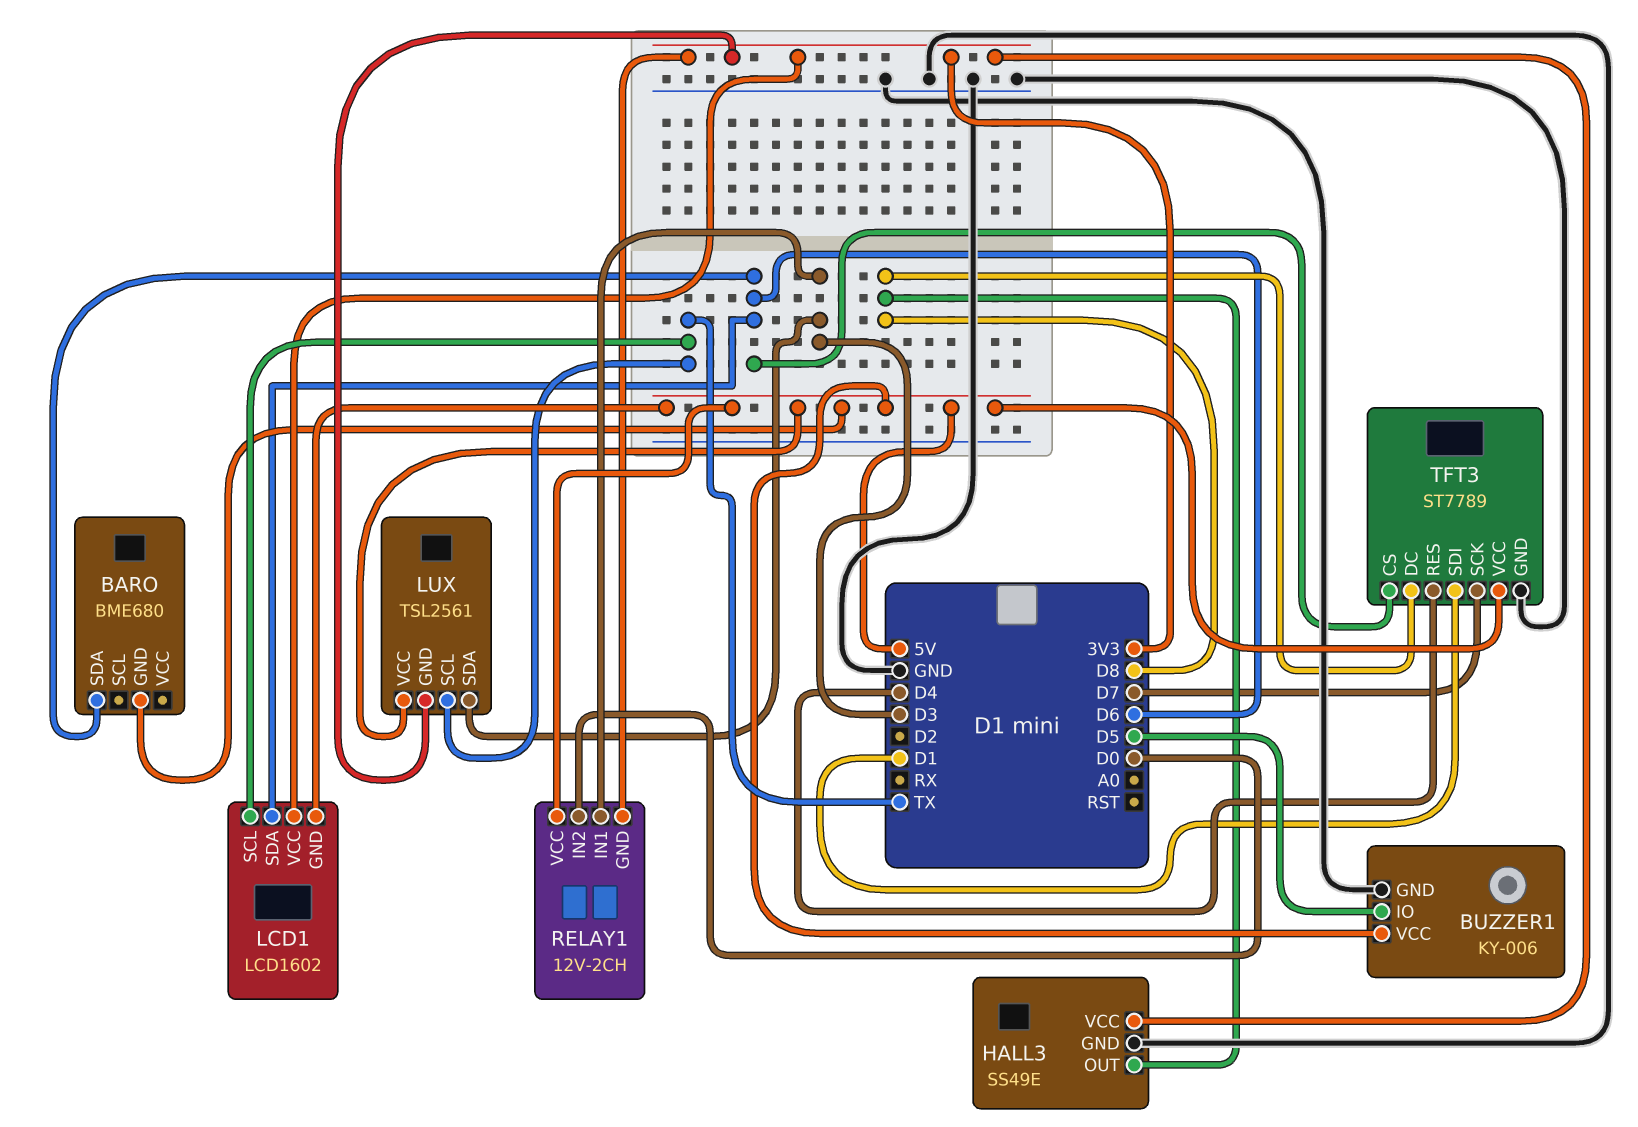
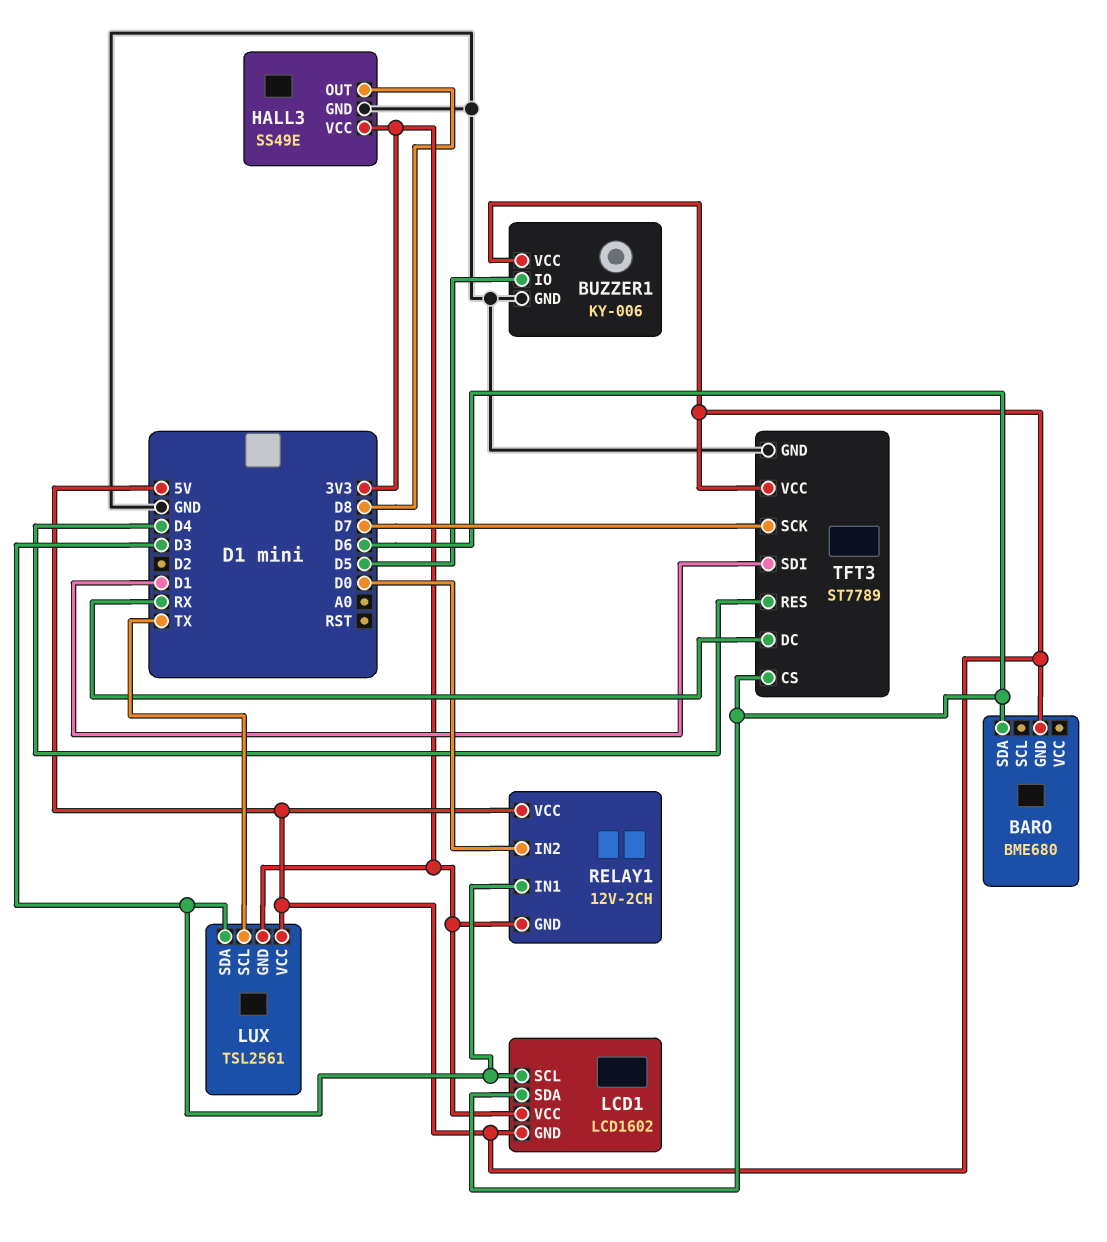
LCD1 pin SCL: TX -> D3
TFT3 pin DC: D8 -> RX

